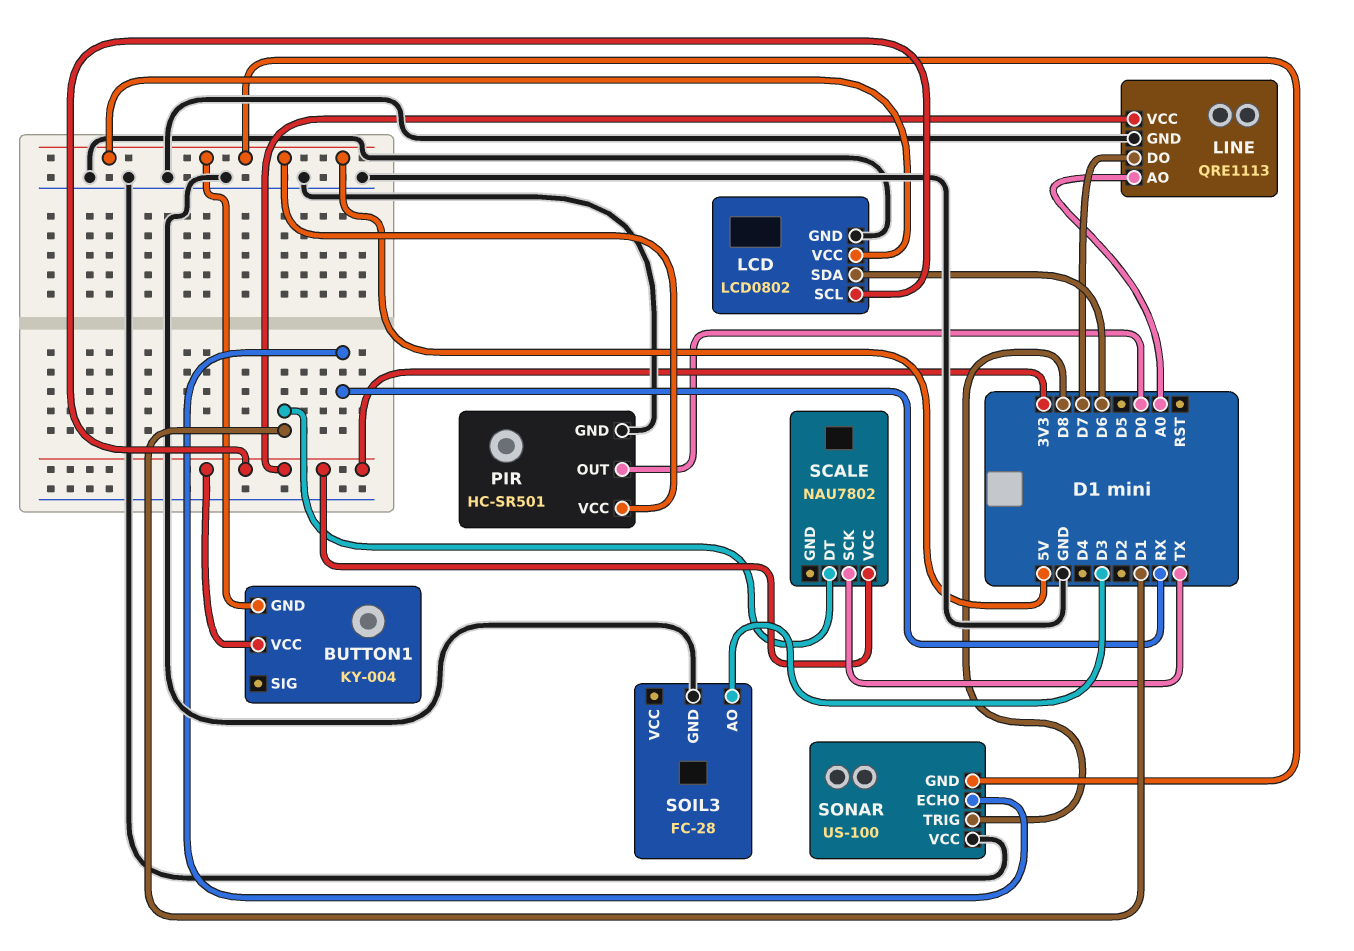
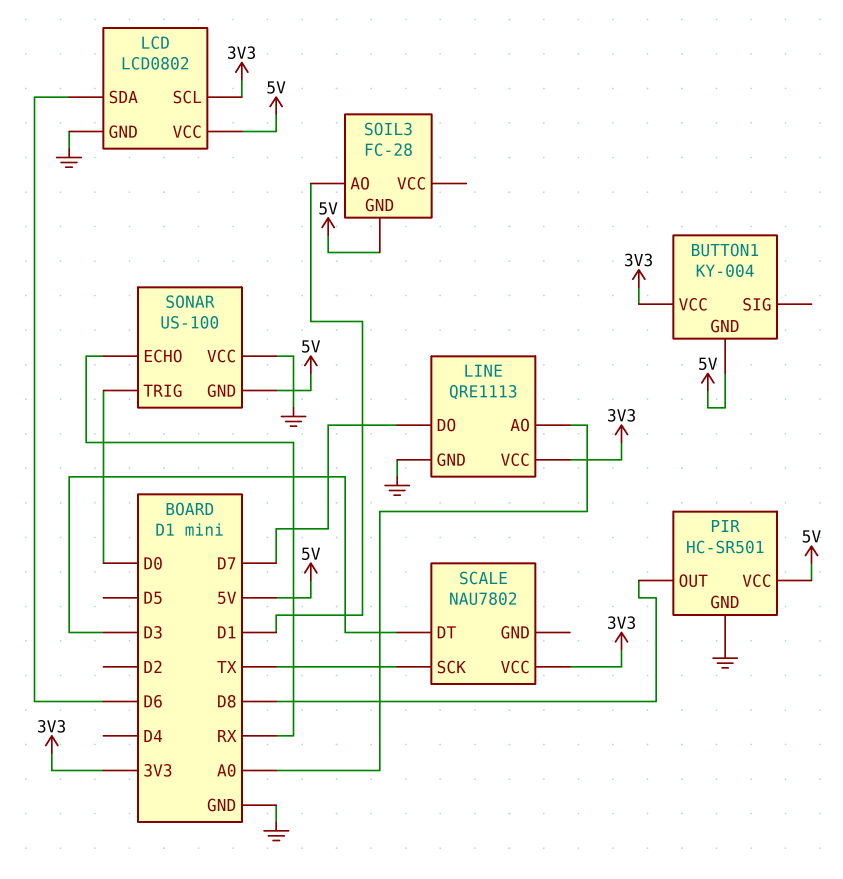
PIR pin OUT: D0 -> D8
SCALE pin DT: D1 -> D3
SOIL3 pin AO: D3 -> D1
SOIL3 pin GND: GND -> 5V
SONAR pin TRIG: D8 -> D0

